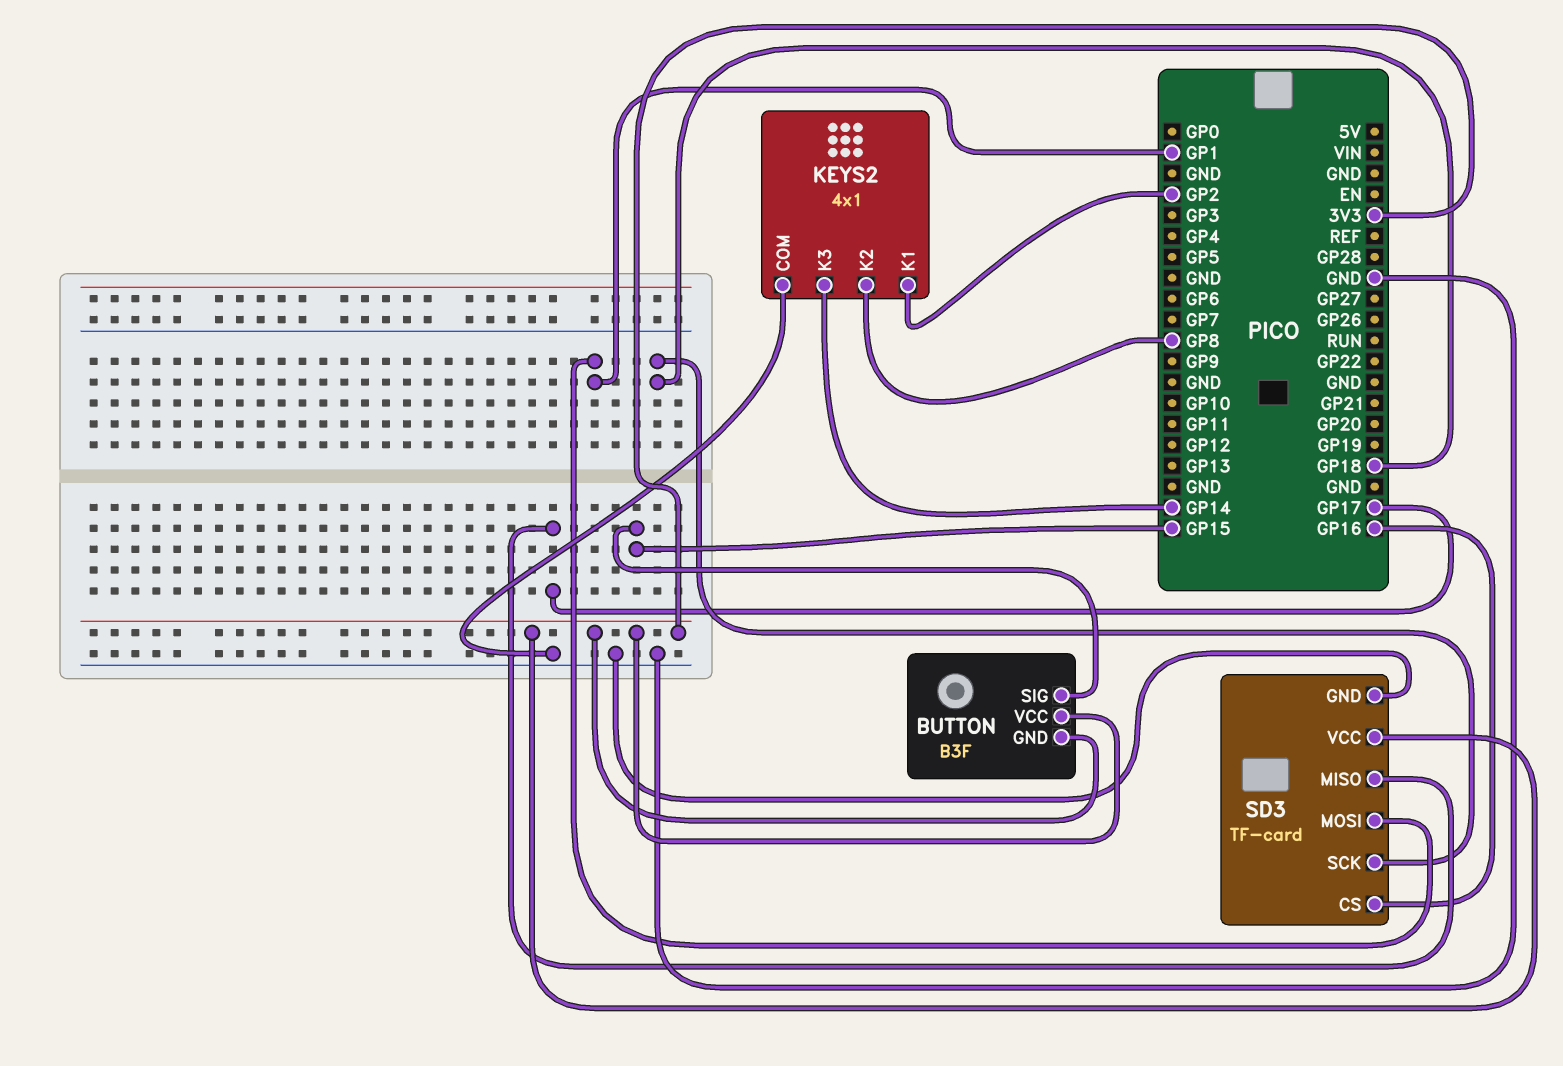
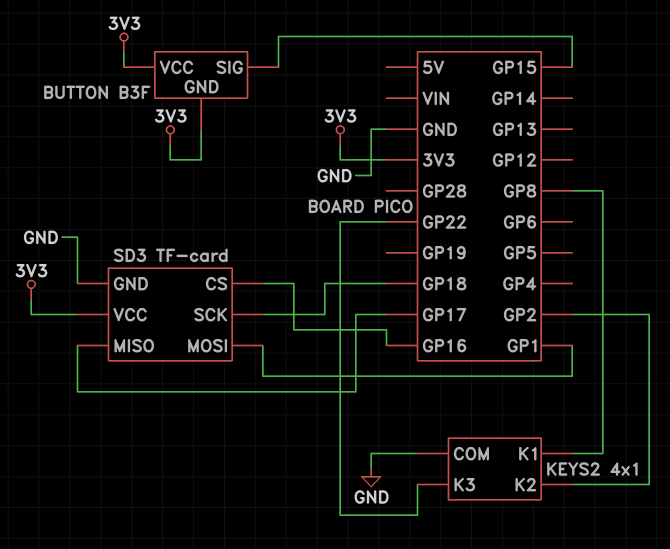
KEYS2 pin K1: GP2 -> GP8
KEYS2 pin K2: GP8 -> GP2
KEYS2 pin K3: GP14 -> GP22

